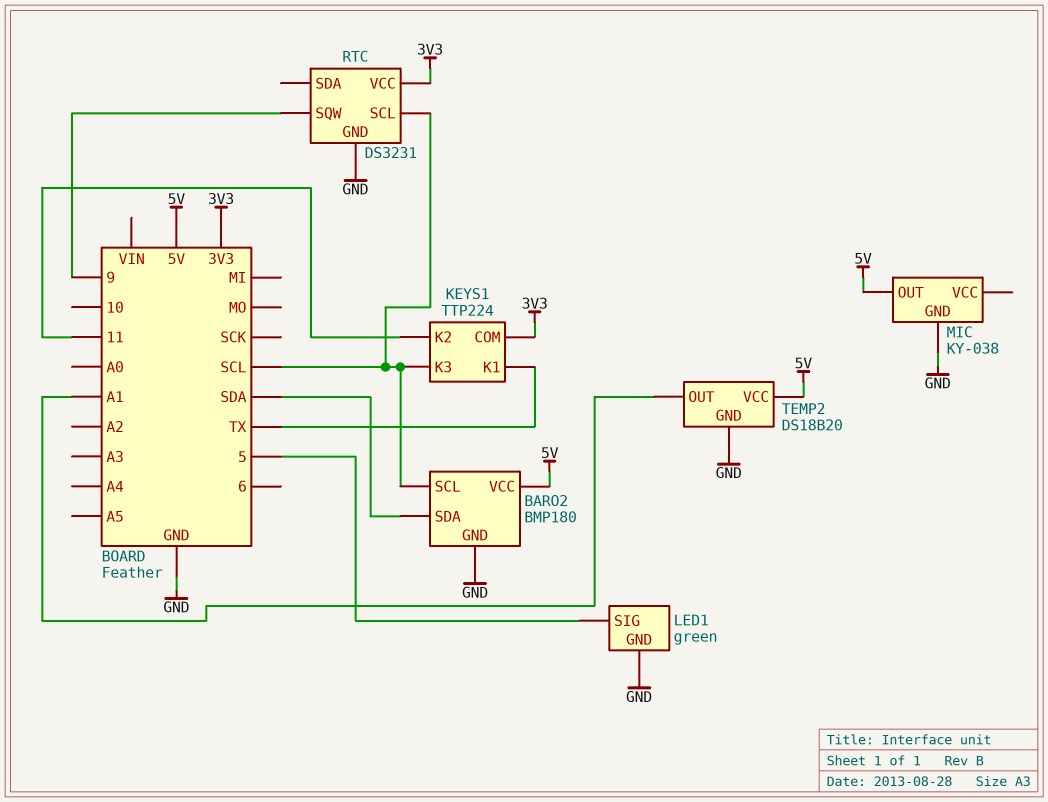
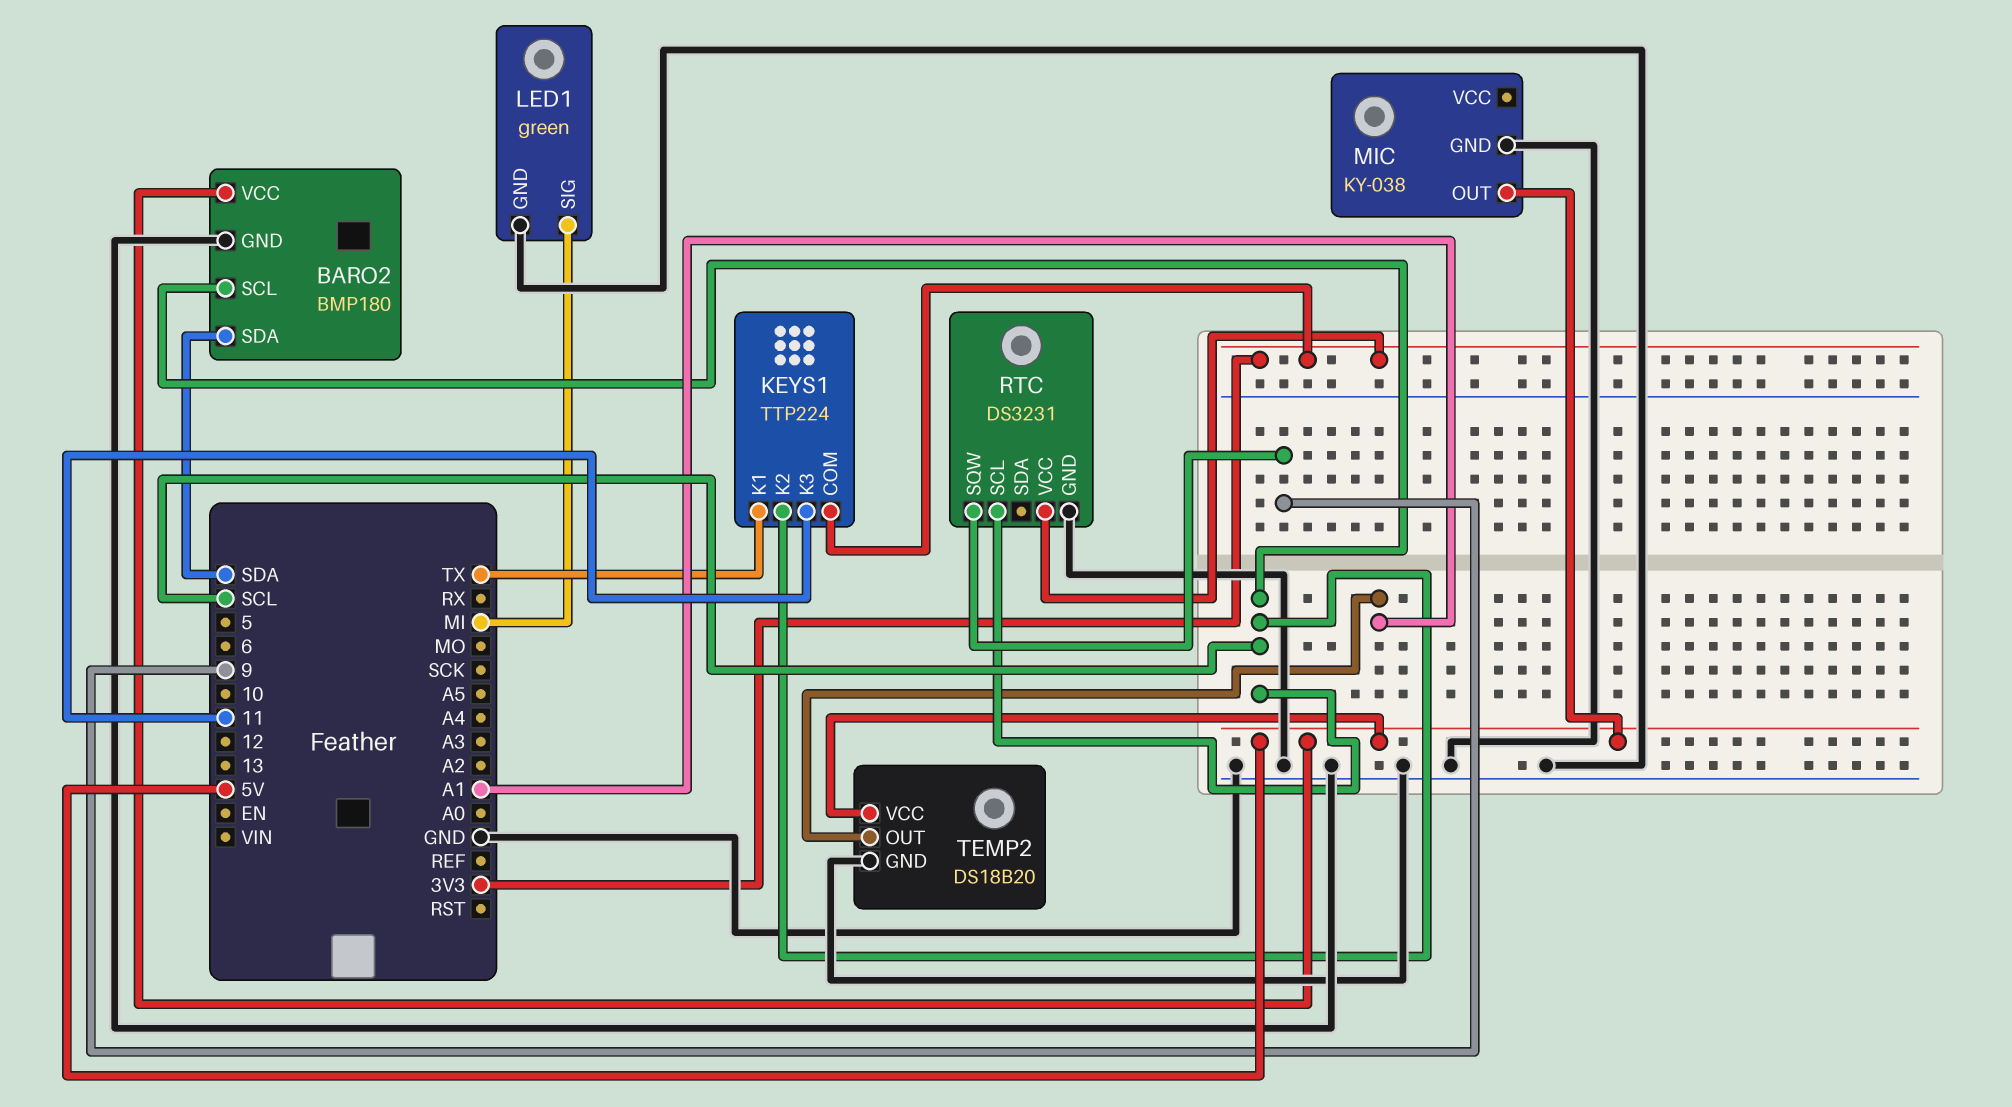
KEYS1 pin K2: 11 -> SCL
KEYS1 pin K3: SCL -> 11
LED1 pin SIG: 5 -> MI

